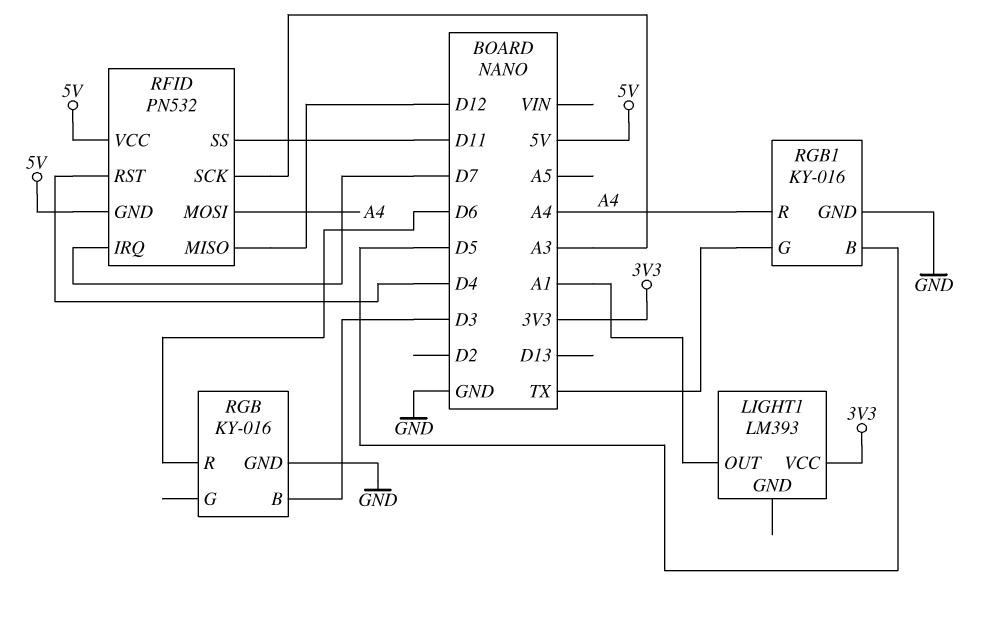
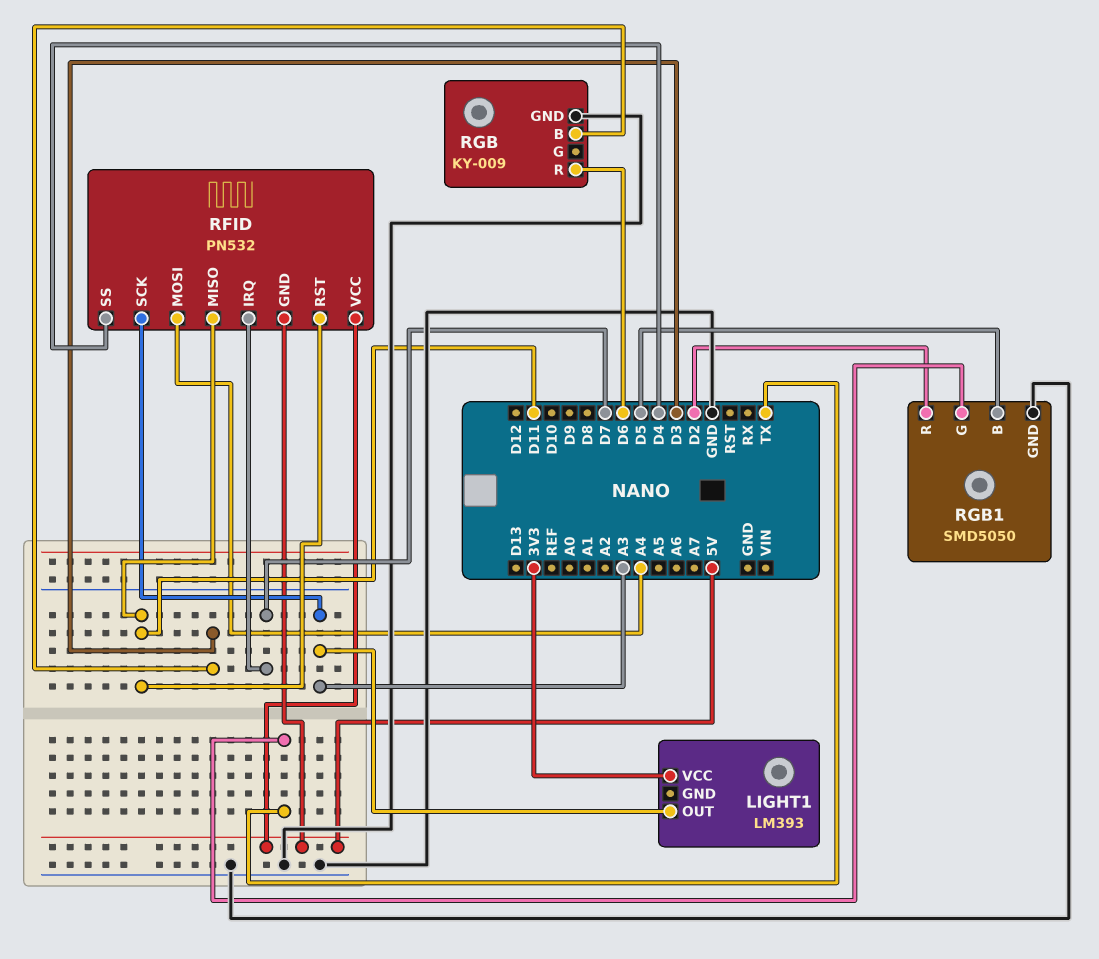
LIGHT1 pin OUT: A1 -> A3
RFID pin MISO: D12 -> D11
RFID pin RST: D4 -> D11
RFID pin SS: D11 -> D4
RGB: KY-016 -> KY-009
RGB1: KY-016 -> SMD5050
RGB1 pin R: A4 -> D2

